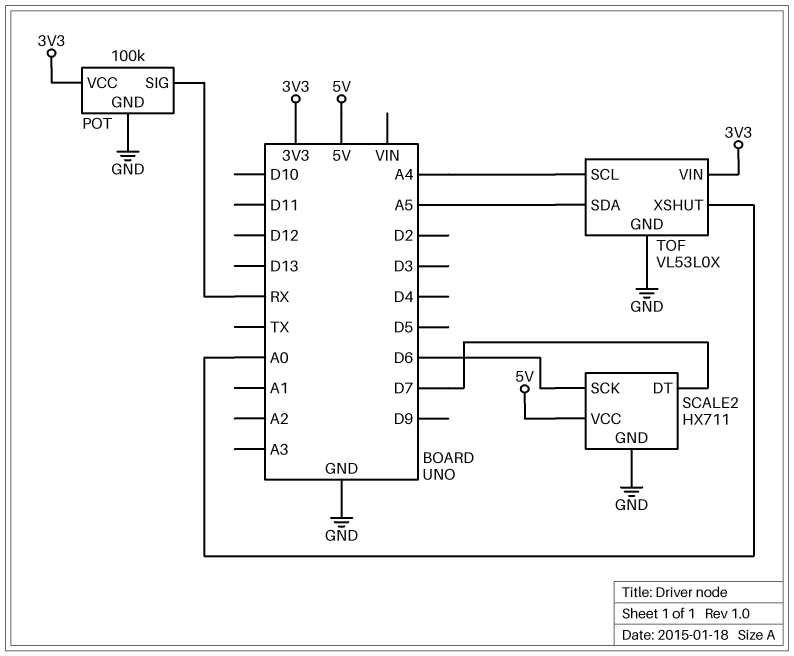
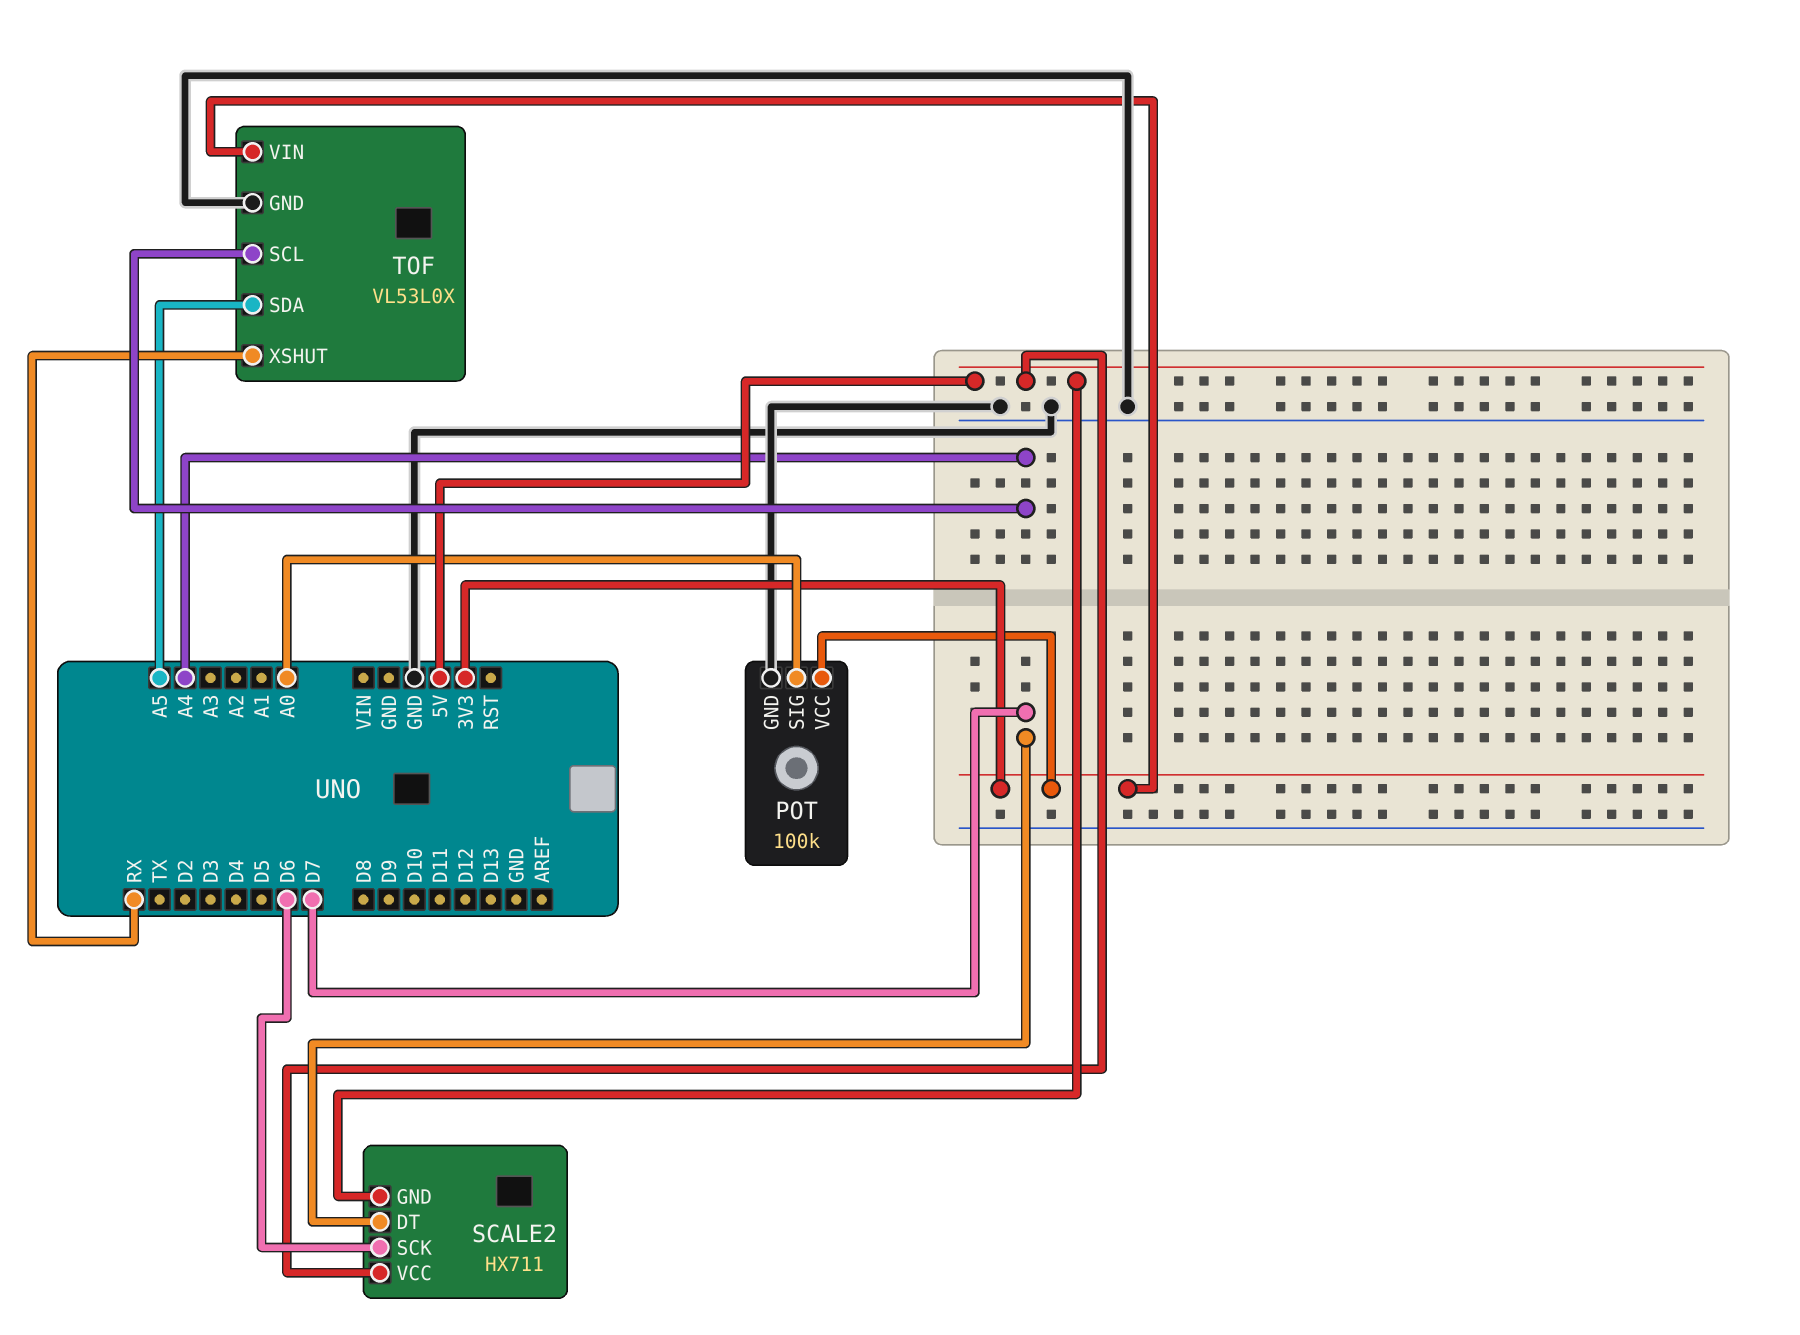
POT pin SIG: RX -> A0
SCALE2 pin GND: GND -> 5V
TOF pin XSHUT: A0 -> RX

